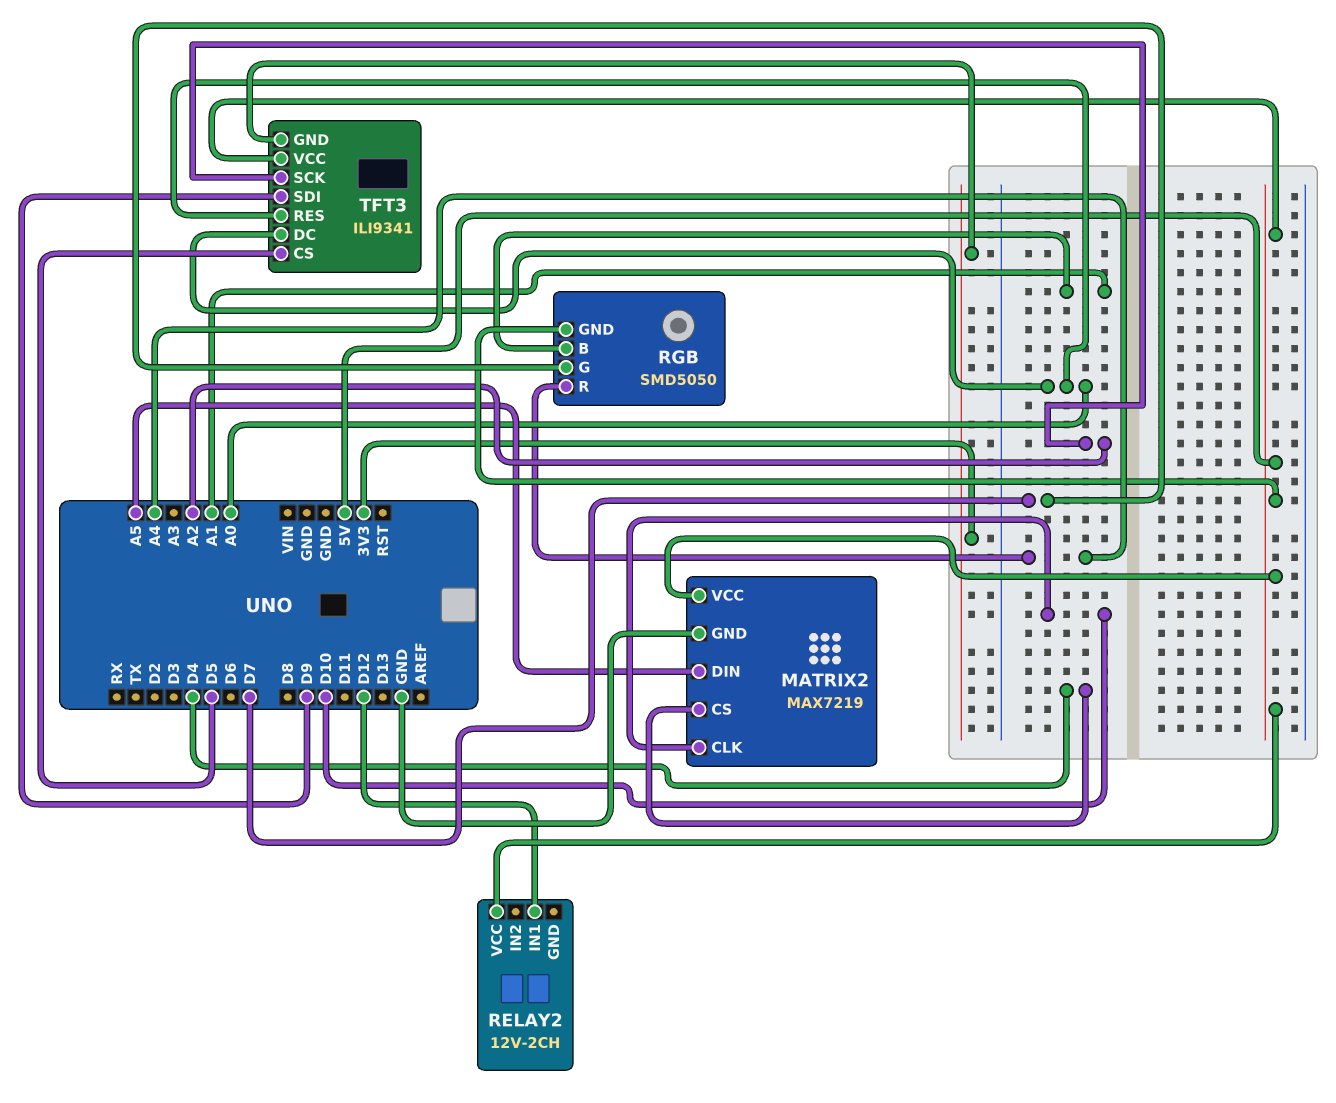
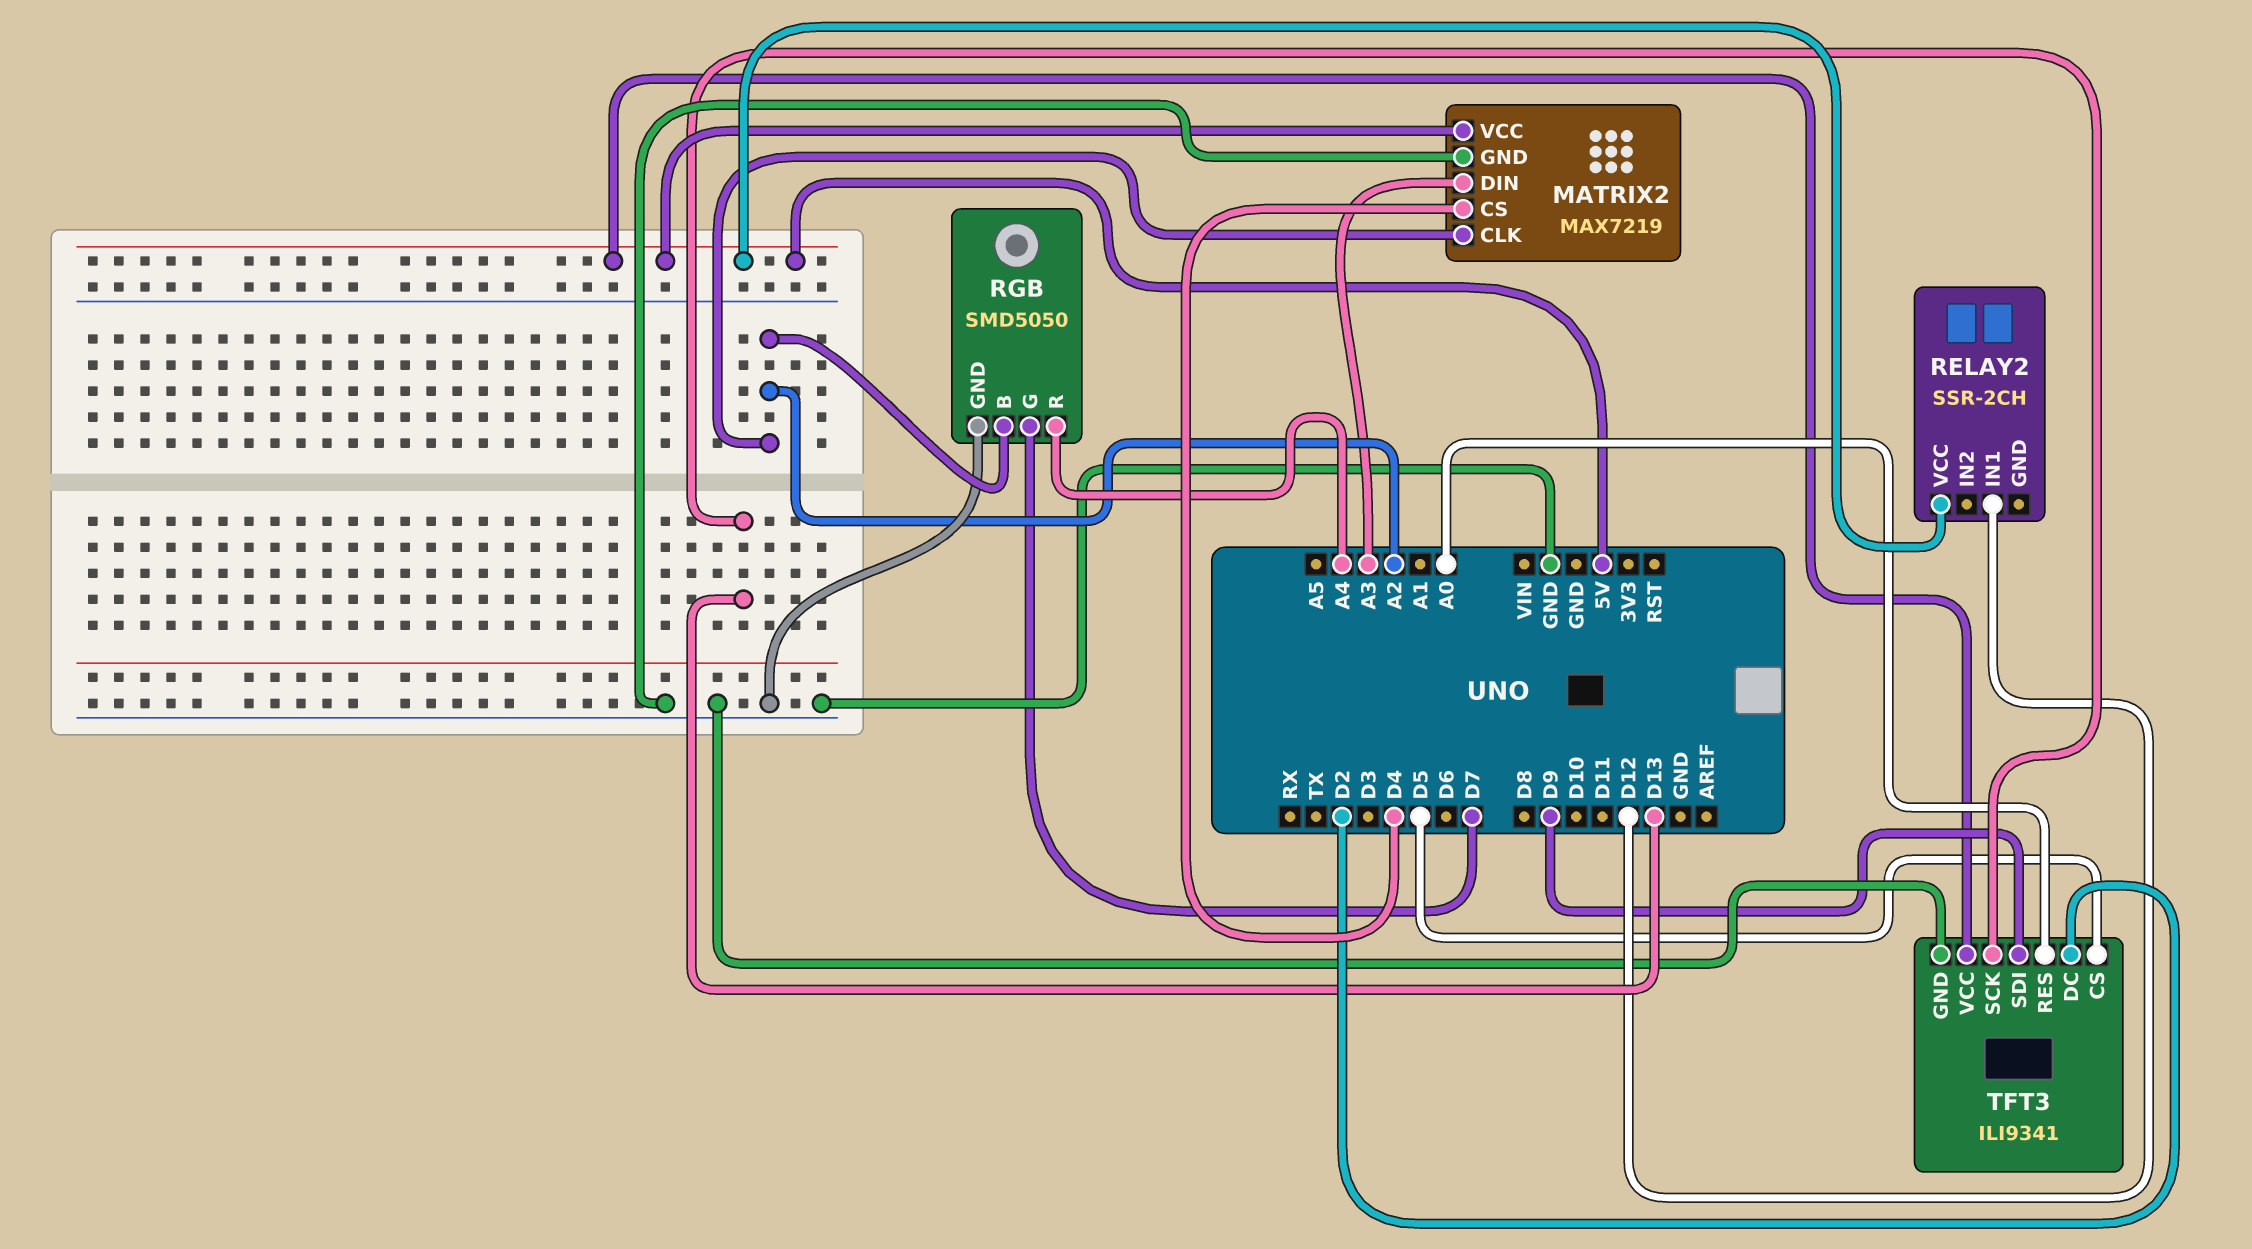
MATRIX2 pin CLK: D10 -> A2
MATRIX2 pin DIN: A5 -> A3
RELAY2: 12V-2CH -> SSR-2CH
RGB pin B: A1 -> A2
RGB pin GND: 5V -> GND
TFT3 pin DC: A0 -> D2
TFT3 pin GND: 3V3 -> GND
TFT3 pin SCK: A2 -> D13

